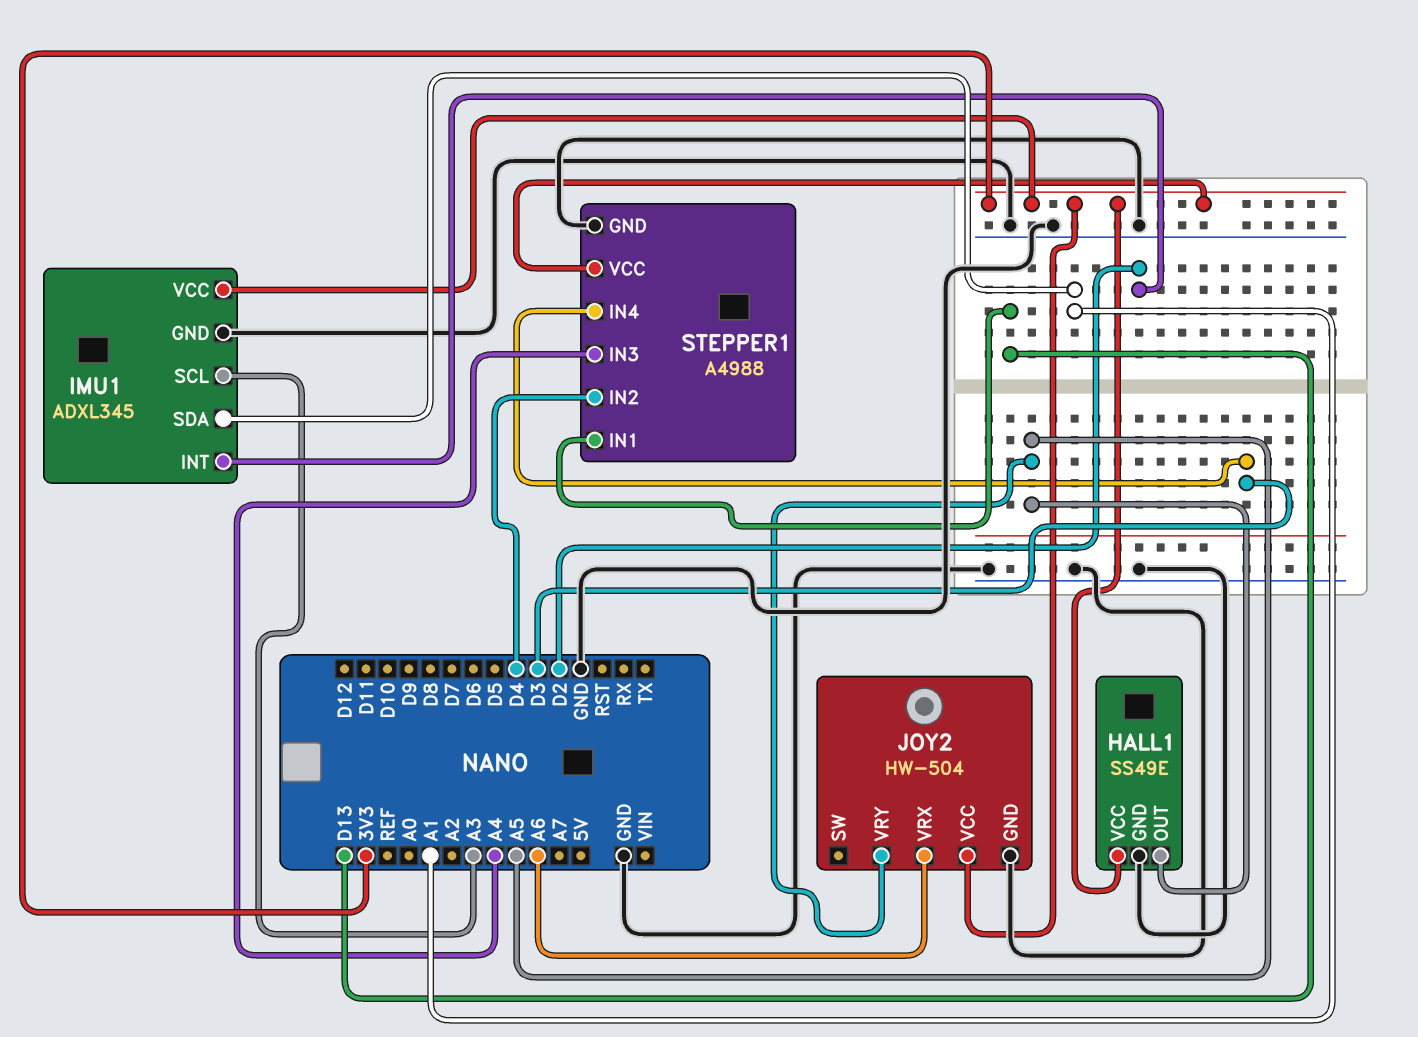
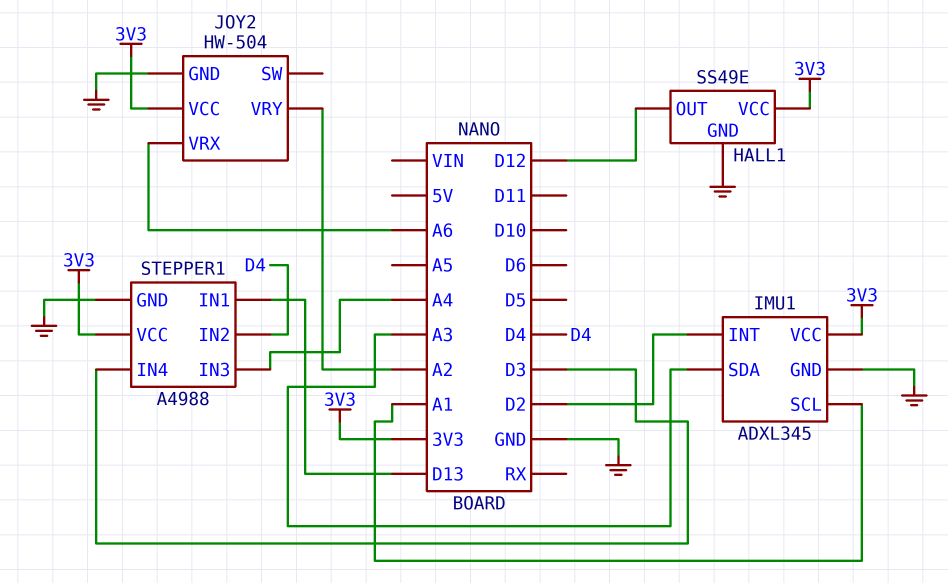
HALL1 pin OUT: A5 -> D12
IMU1 pin SCL: A3 -> A1
IMU1 pin SDA: A1 -> A3
JOY2 pin VRY: A5 -> A2

